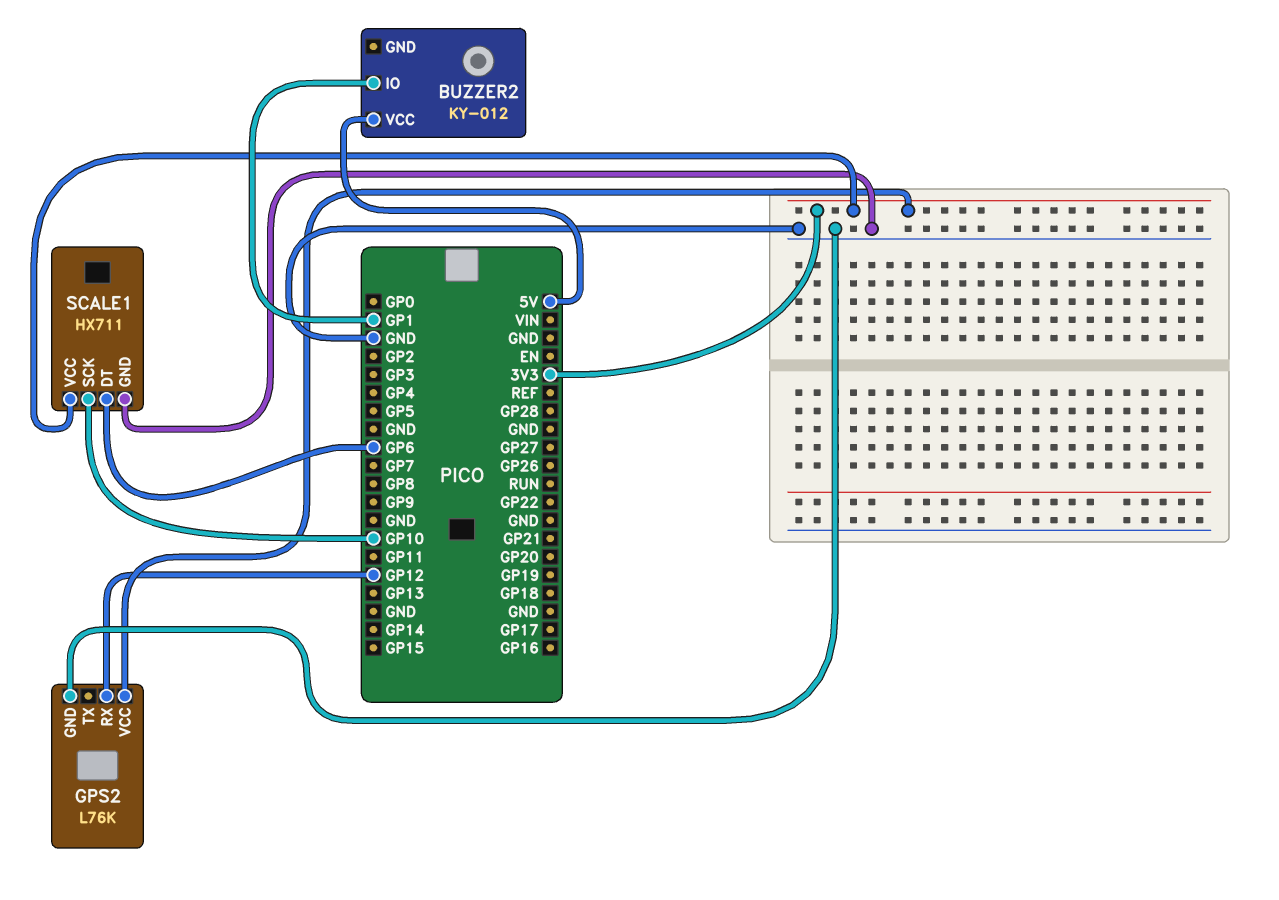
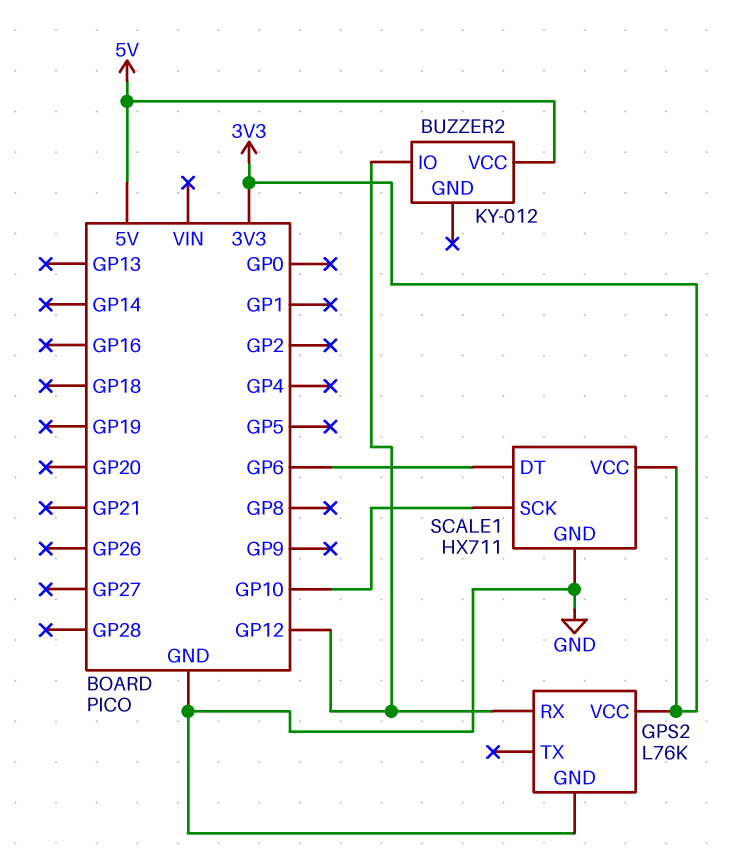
BUZZER2 pin IO: GP1 -> GP12

